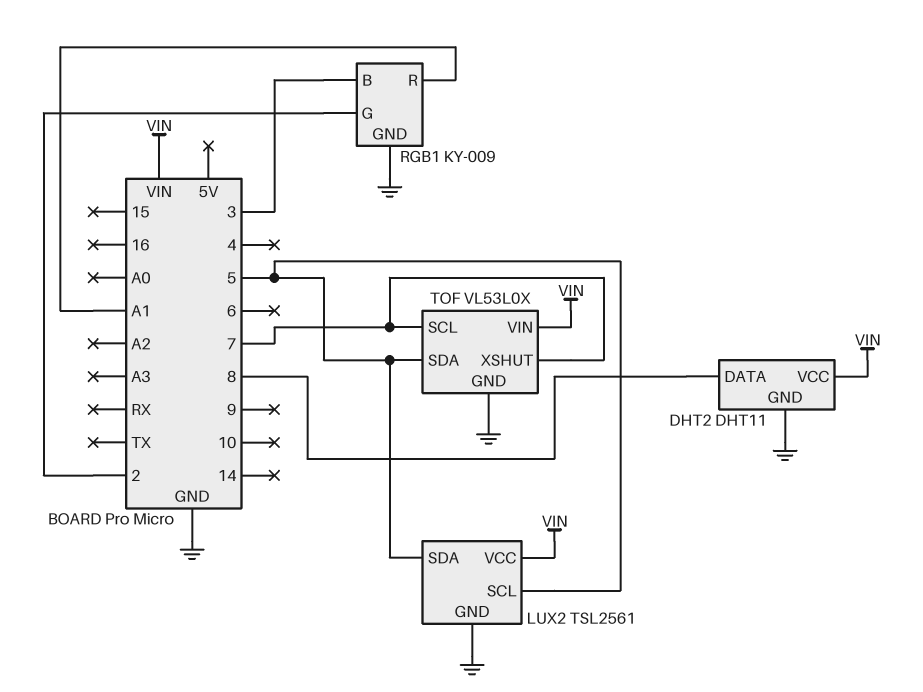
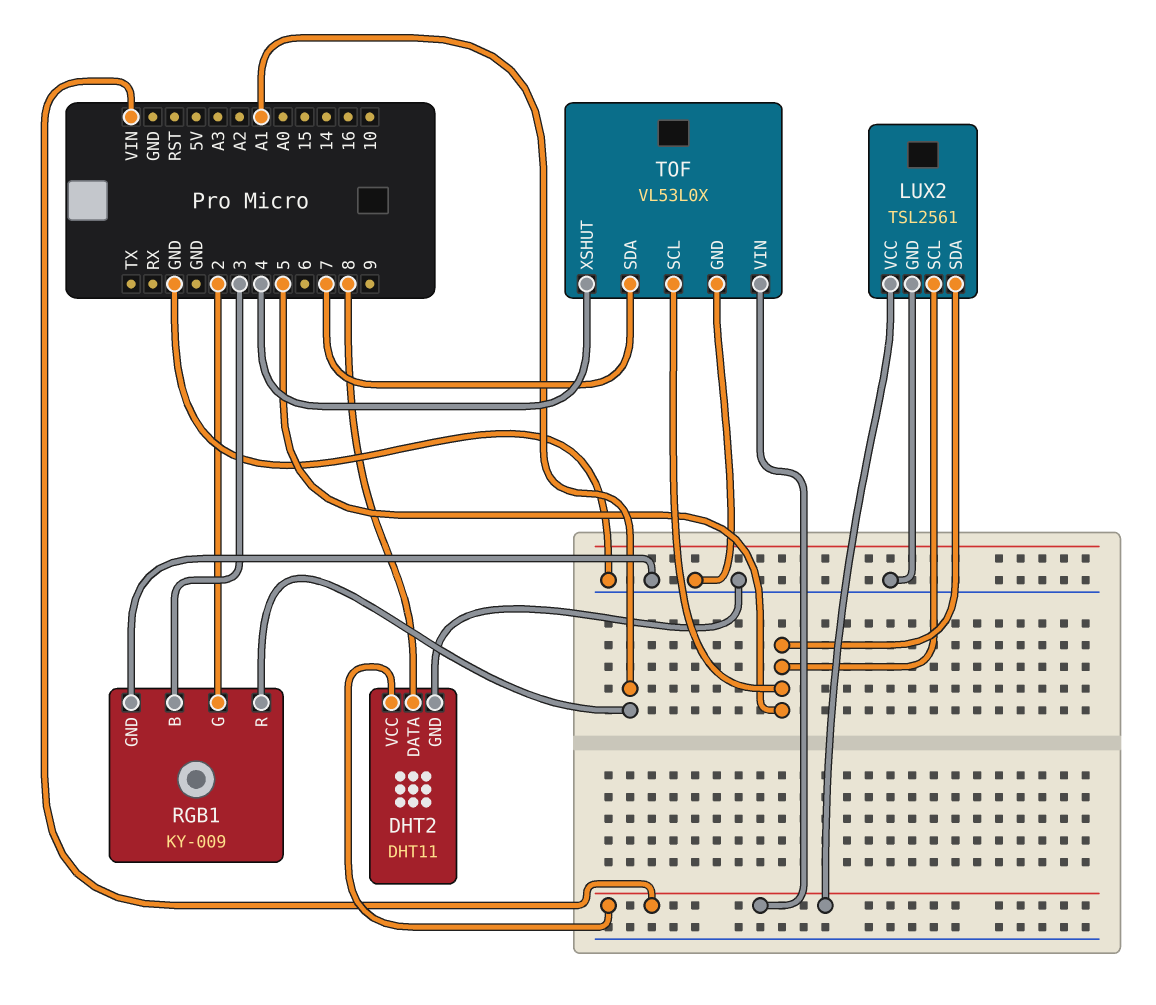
TOF pin SCL: 7 -> 5
TOF pin SDA: 5 -> 7
TOF pin XSHUT: 7 -> 4

